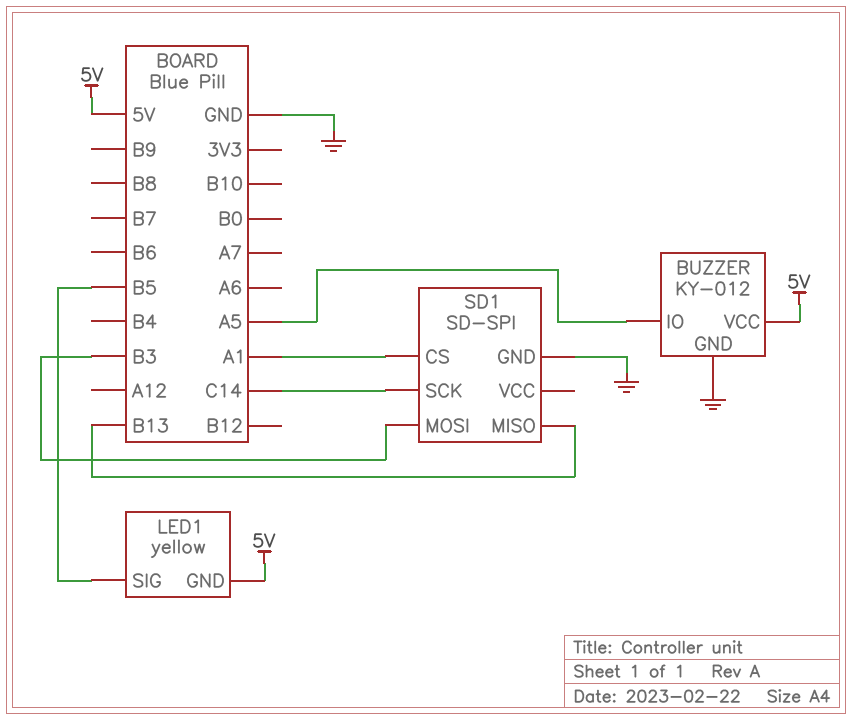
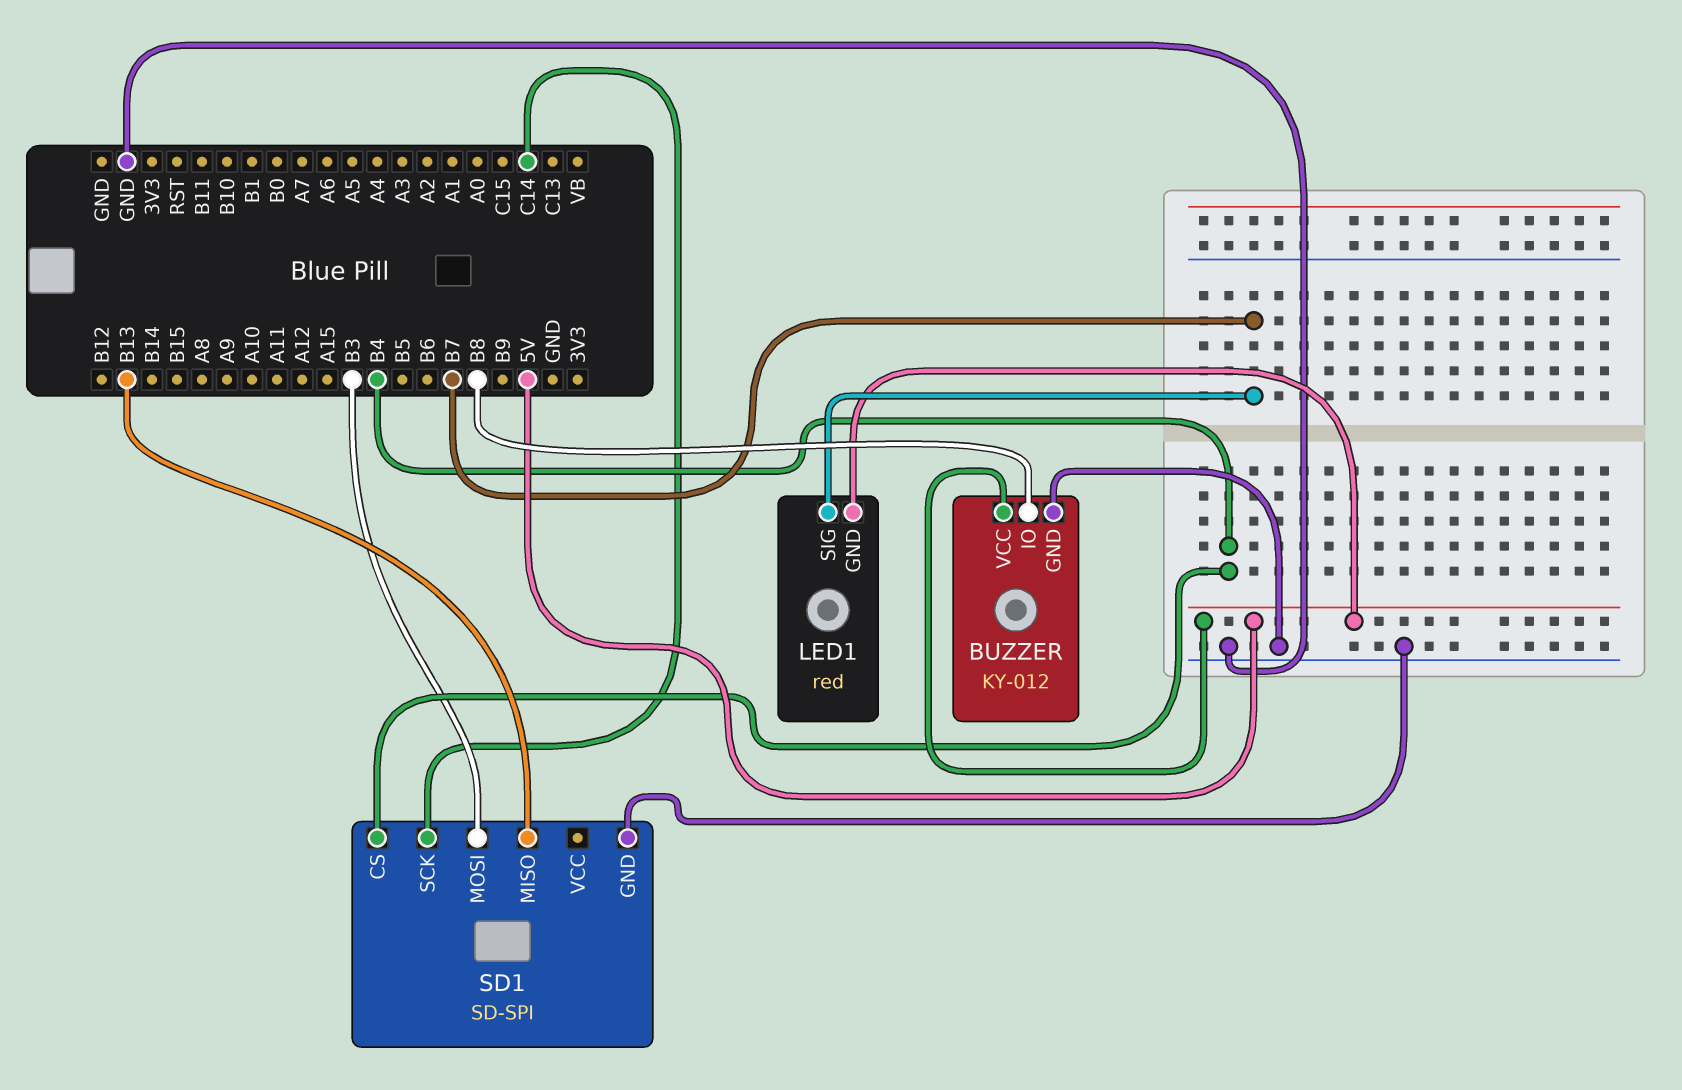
BUZZER pin IO: A5 -> B8
LED1: yellow -> red
LED1 pin SIG: B5 -> B7
SD1 pin CS: A1 -> B4

